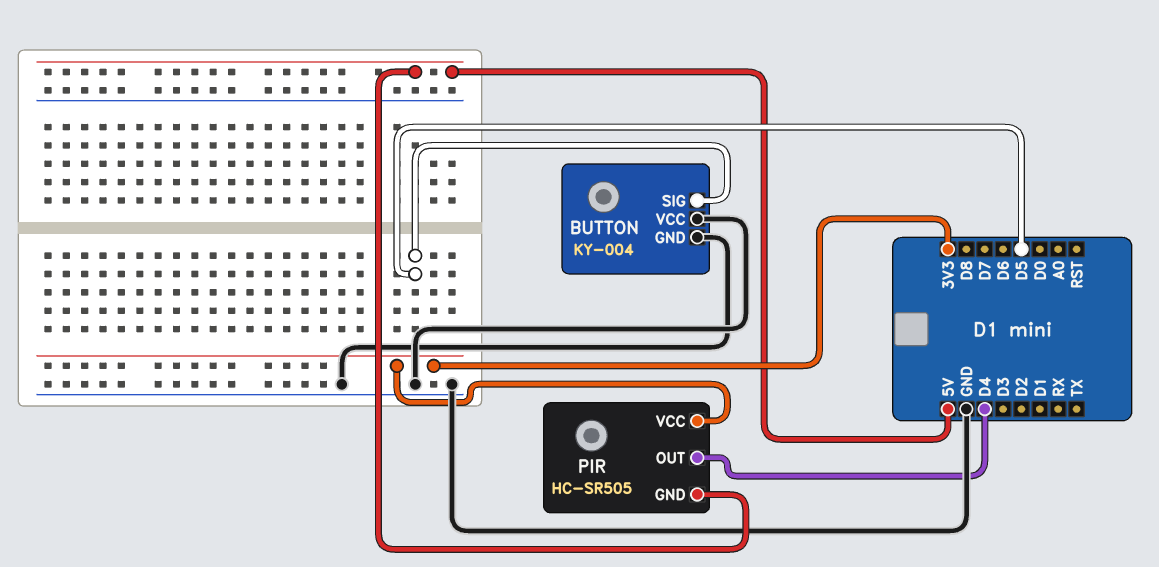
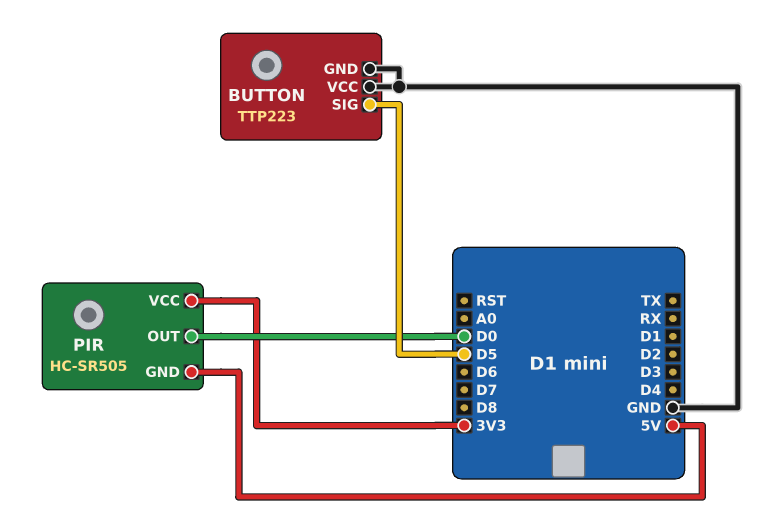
BUTTON: KY-004 -> TTP223
PIR pin OUT: D4 -> D0

